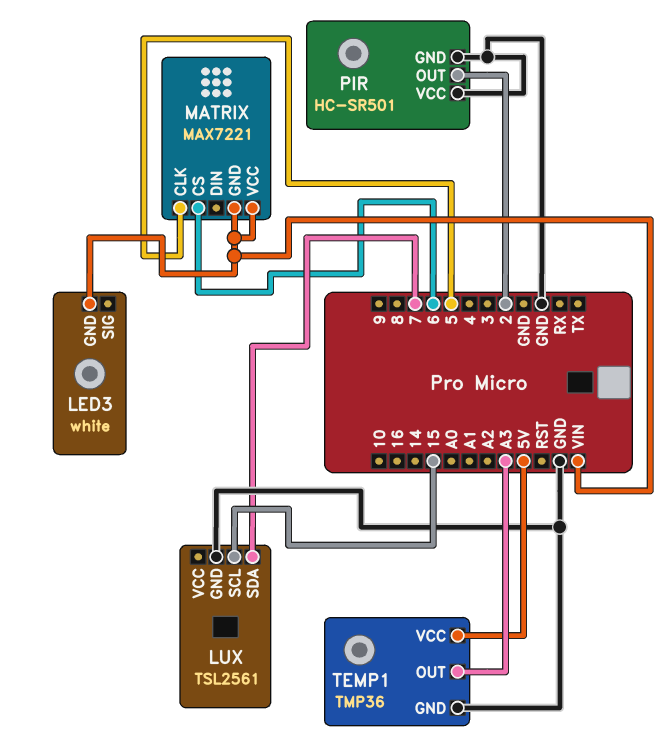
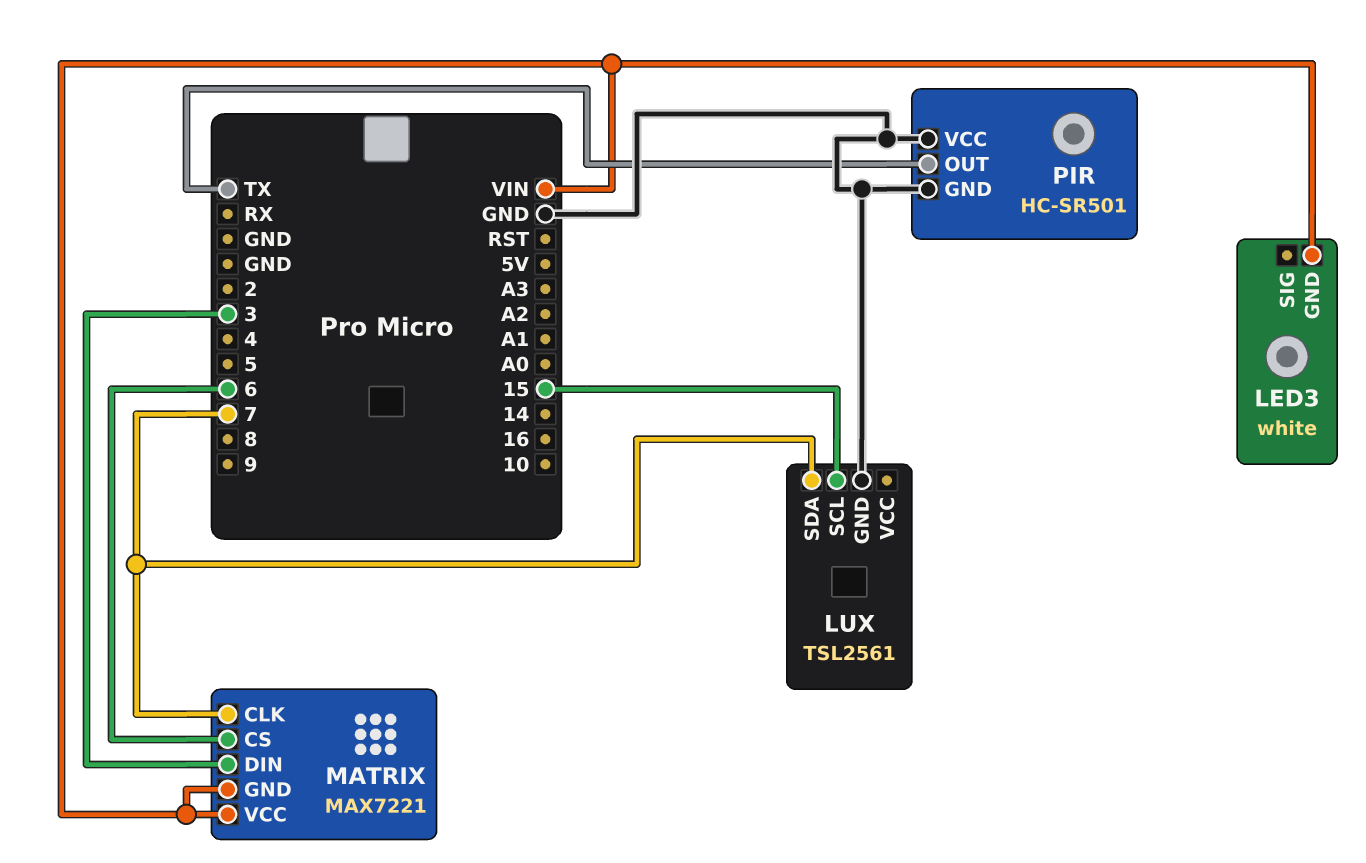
MATRIX pin CLK: 5 -> 7
MATRIX pin DIN: none -> 3
PIR pin OUT: 2 -> TX
TEMP1: TMP36 -> none
TEMP1 pin GND: GND -> none
TEMP1 pin OUT: A3 -> none
TEMP1 pin VCC: 5V -> none

